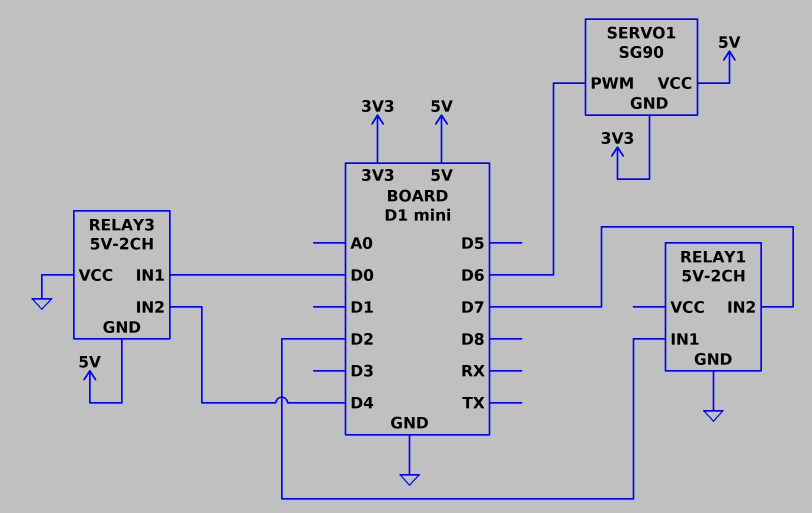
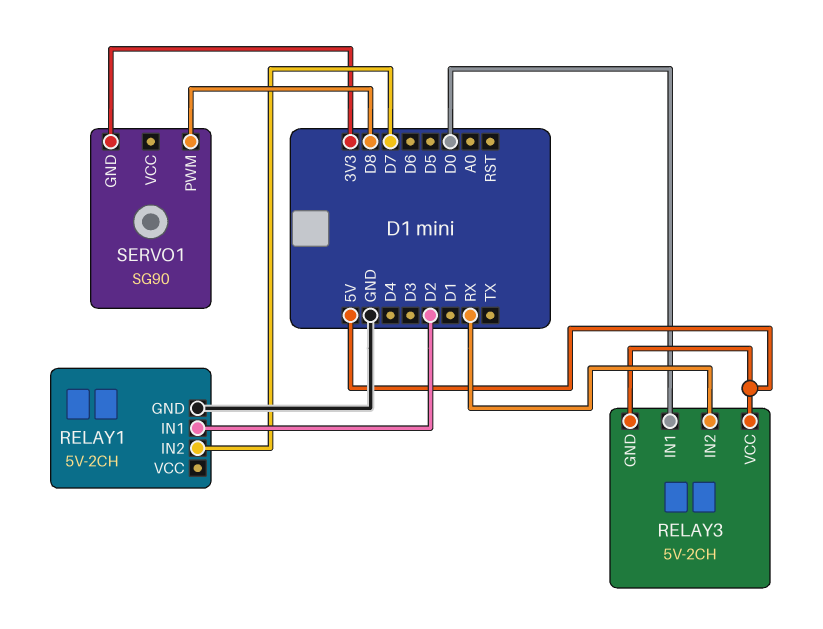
RELAY3 pin IN2: D4 -> RX
RELAY3 pin VCC: GND -> 5V
SERVO1 pin PWM: D6 -> D8
SERVO1 pin VCC: 5V -> none

